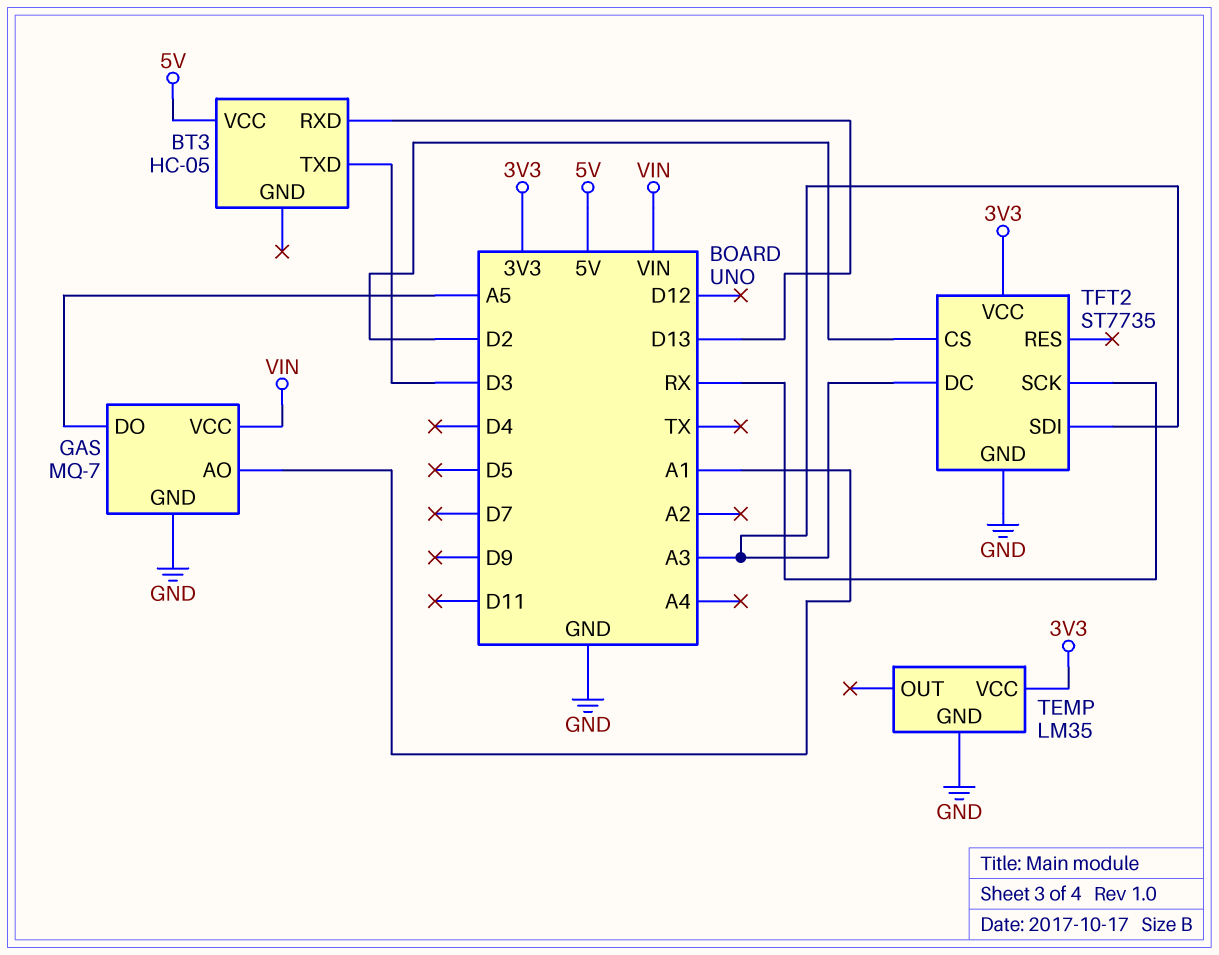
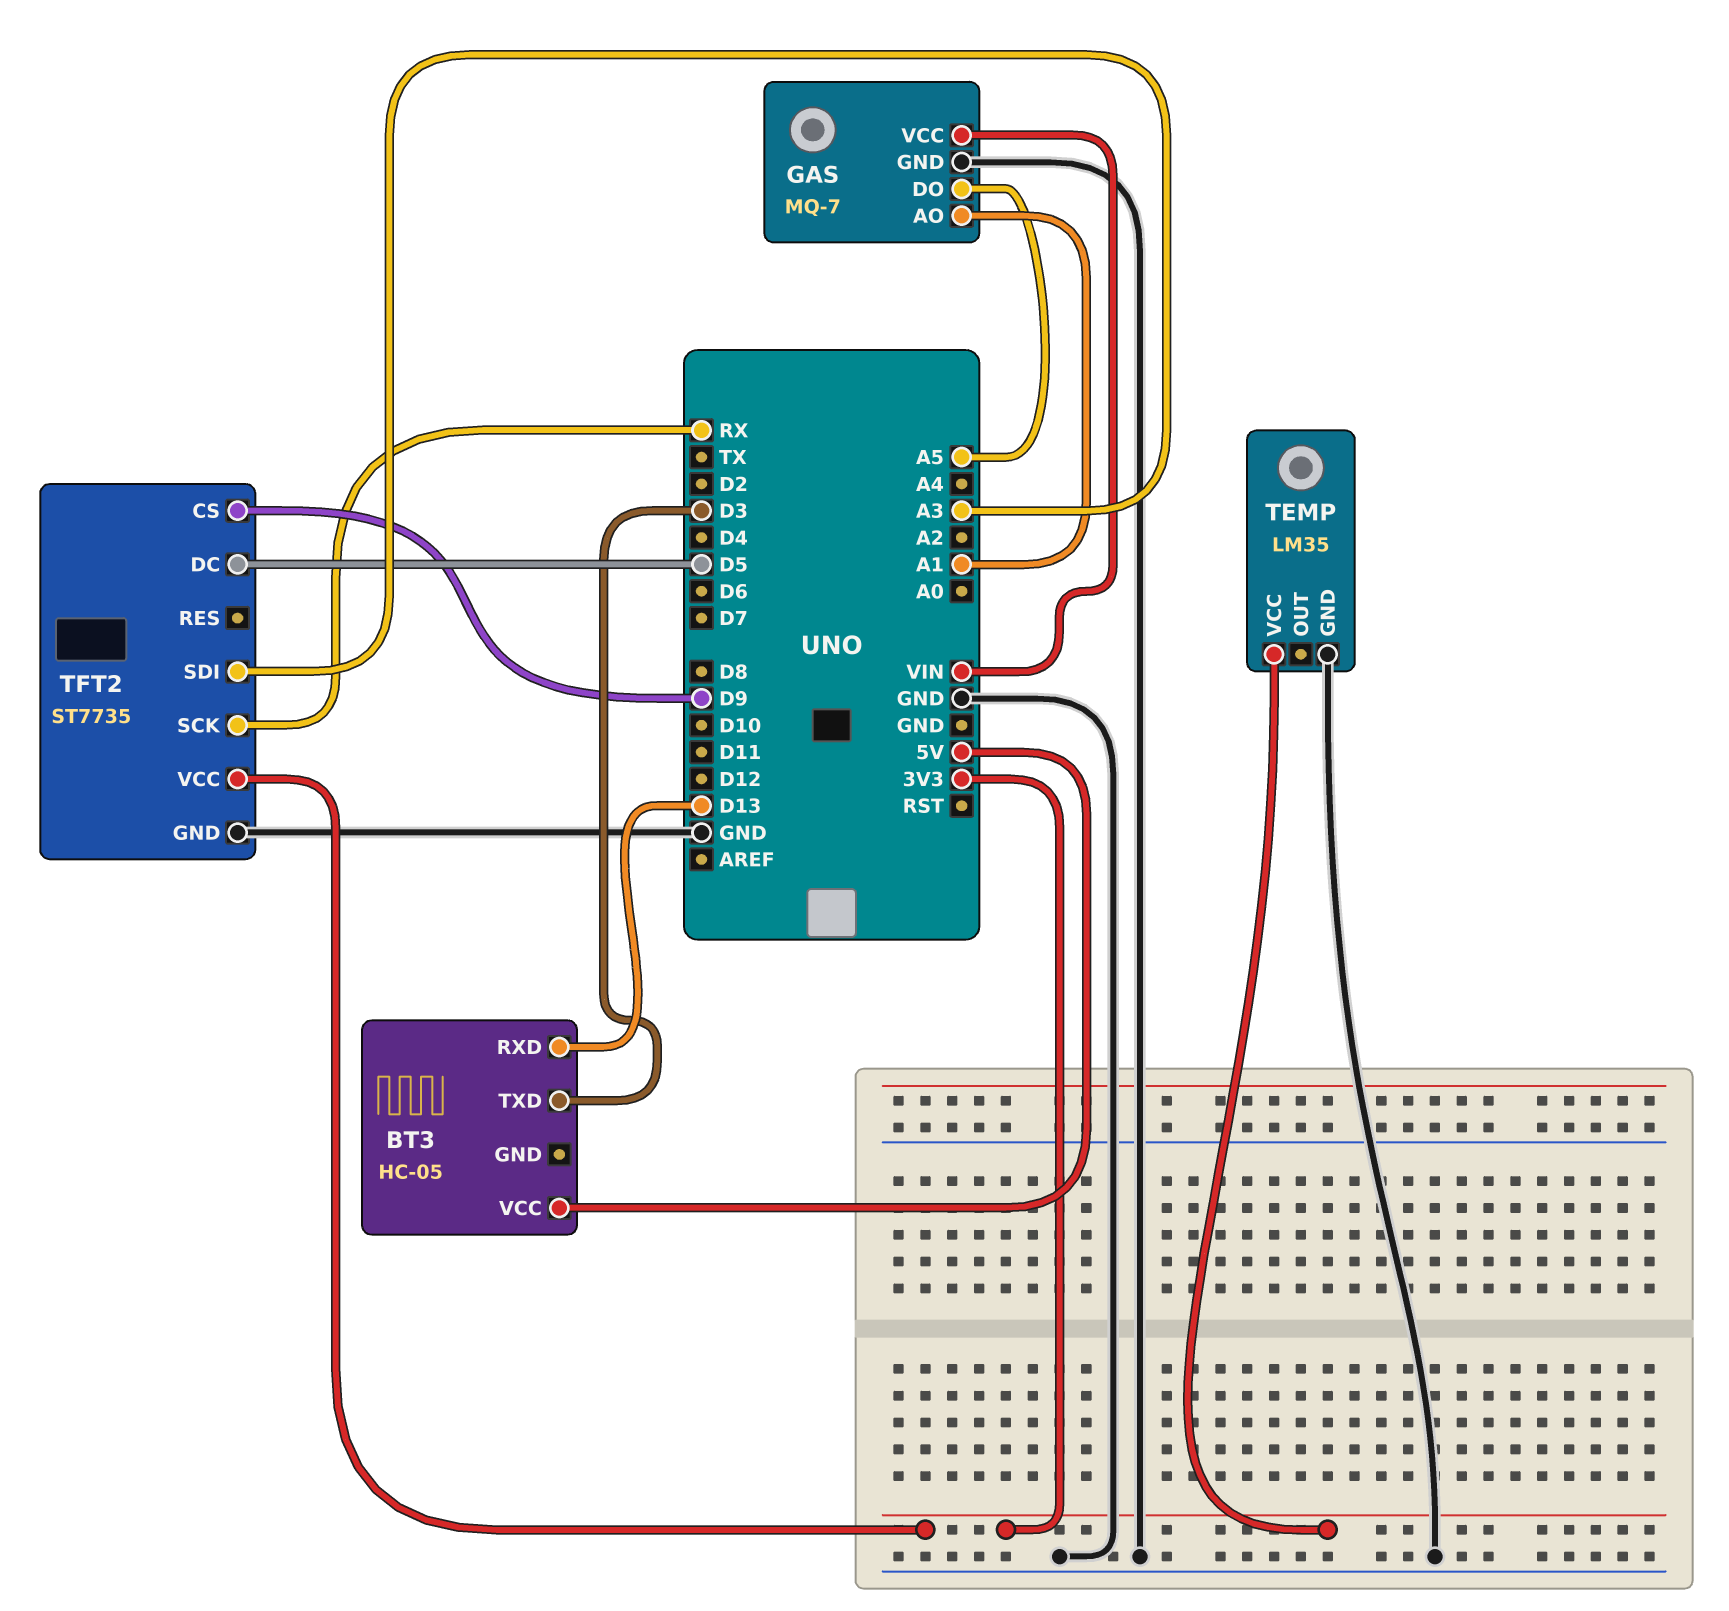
TFT2 pin CS: D2 -> D9
TFT2 pin DC: A3 -> D5

